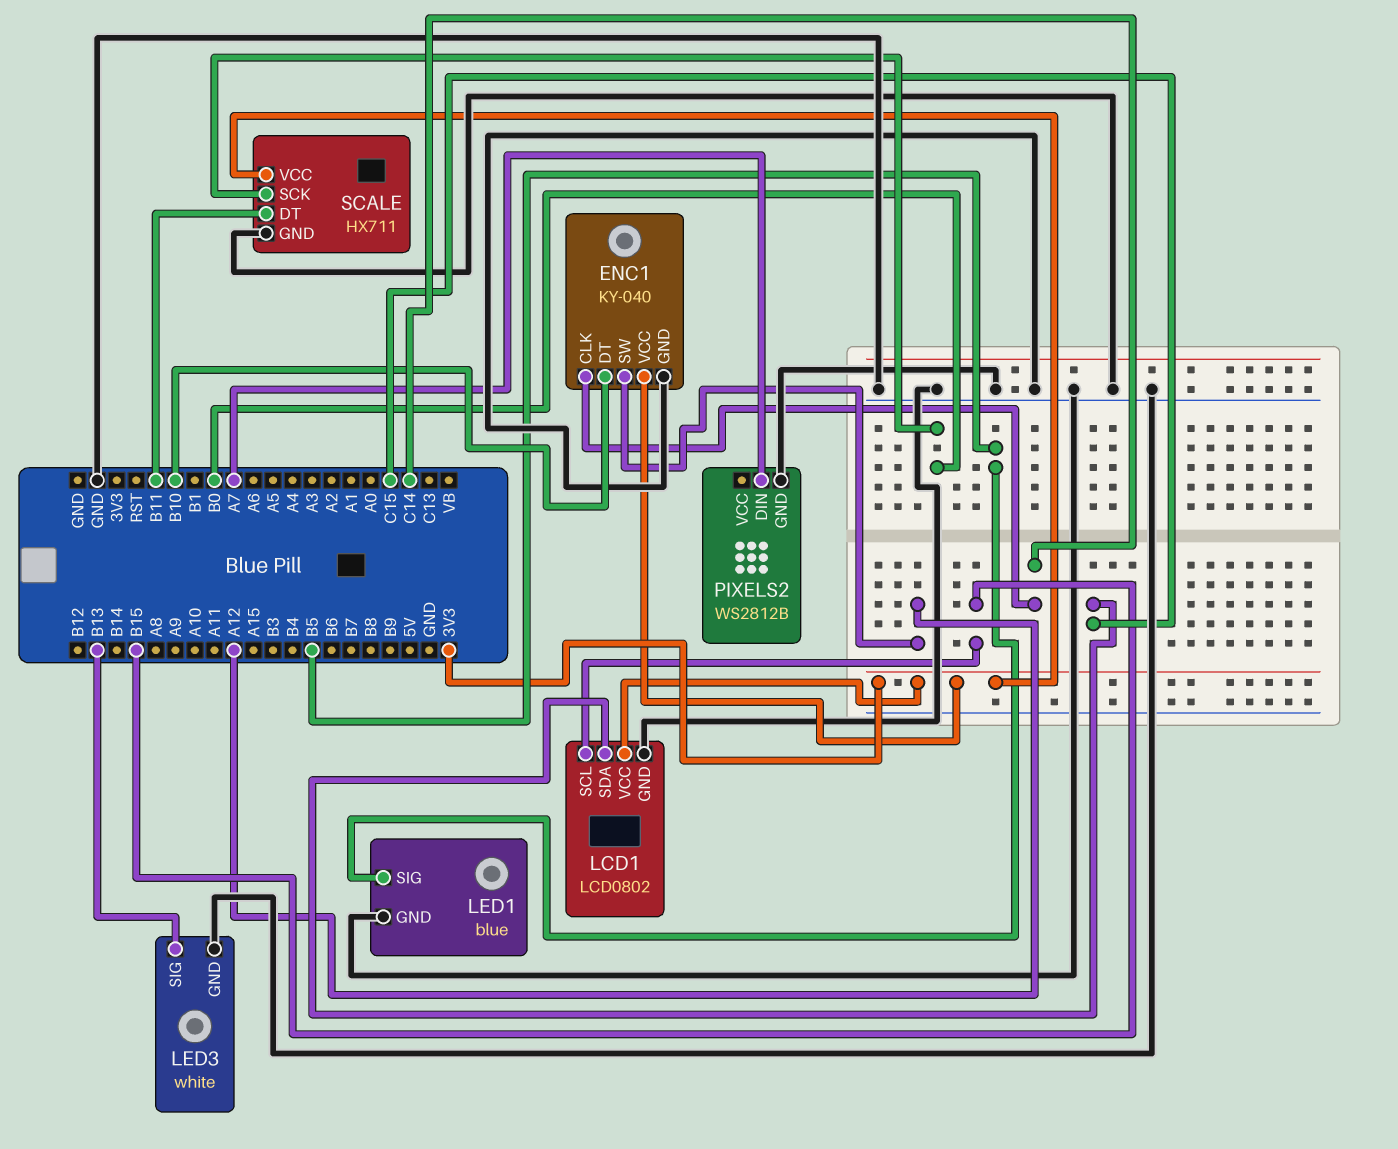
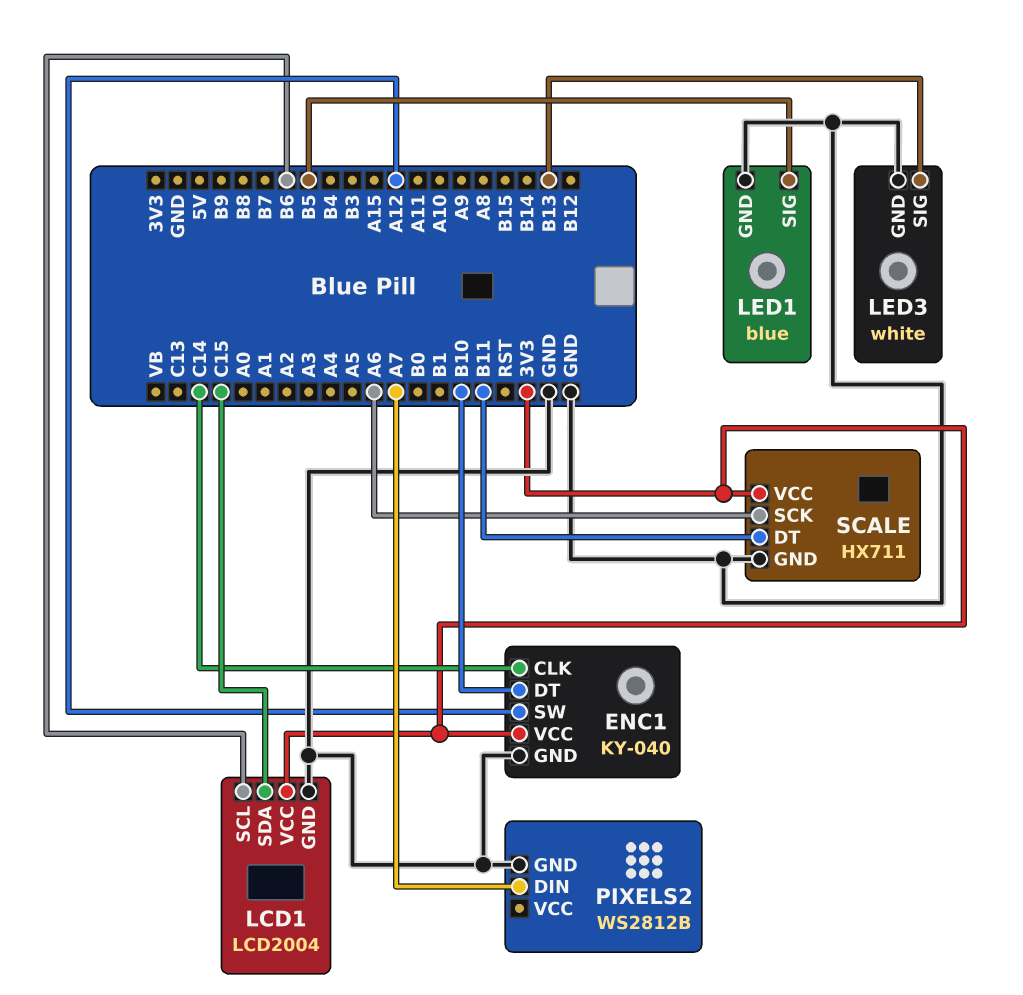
LCD1: LCD0802 -> LCD2004
LCD1 pin SCL: B15 -> B6
SCALE pin SCK: B0 -> A6

